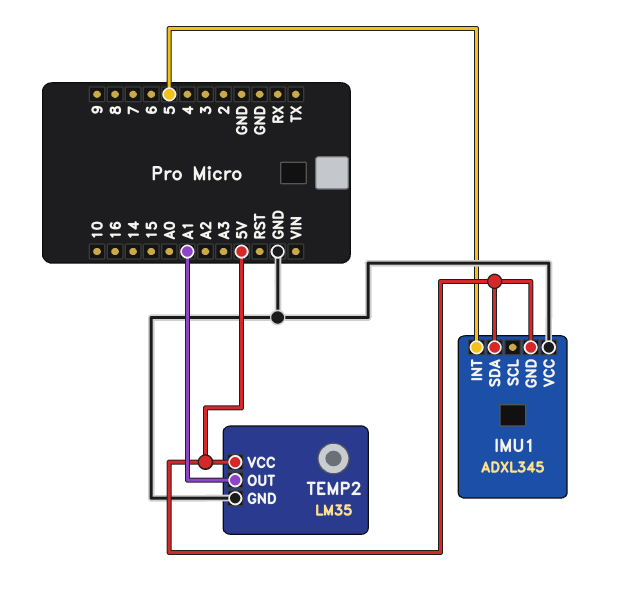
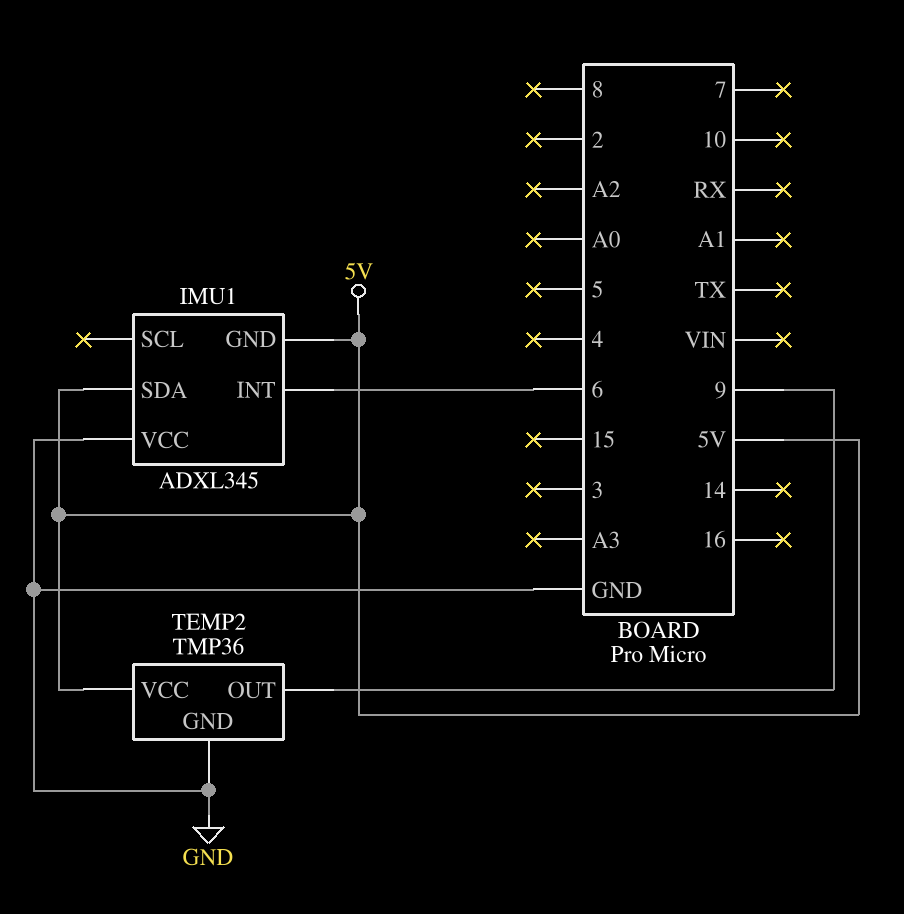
IMU1 pin INT: 5 -> 6
TEMP2: LM35 -> TMP36
TEMP2 pin OUT: A1 -> 9

